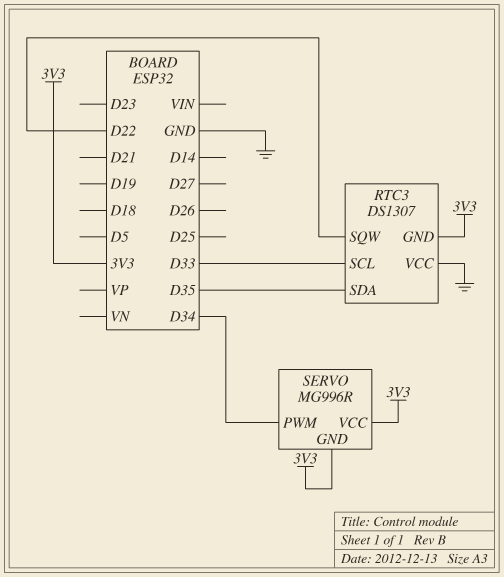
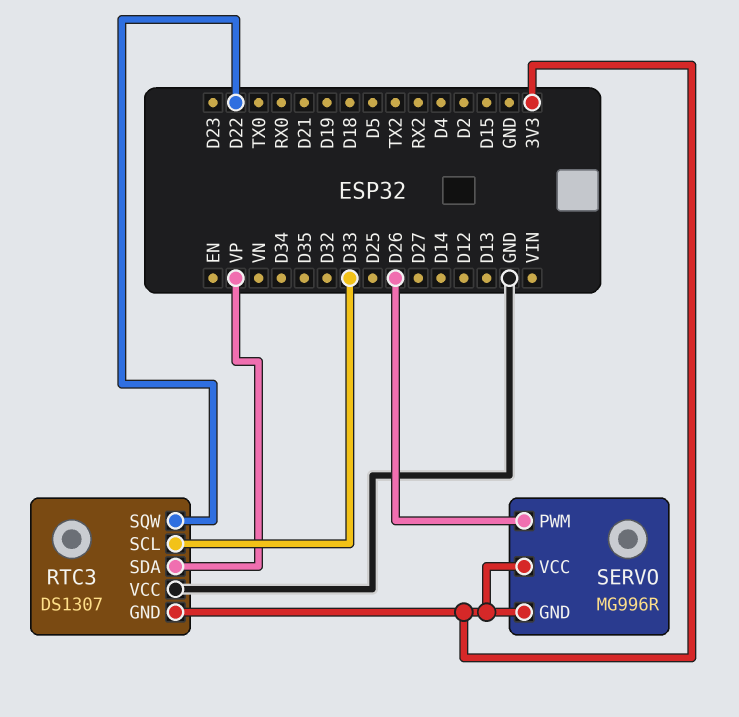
RTC3 pin SDA: D35 -> VP
SERVO pin PWM: D34 -> D26

